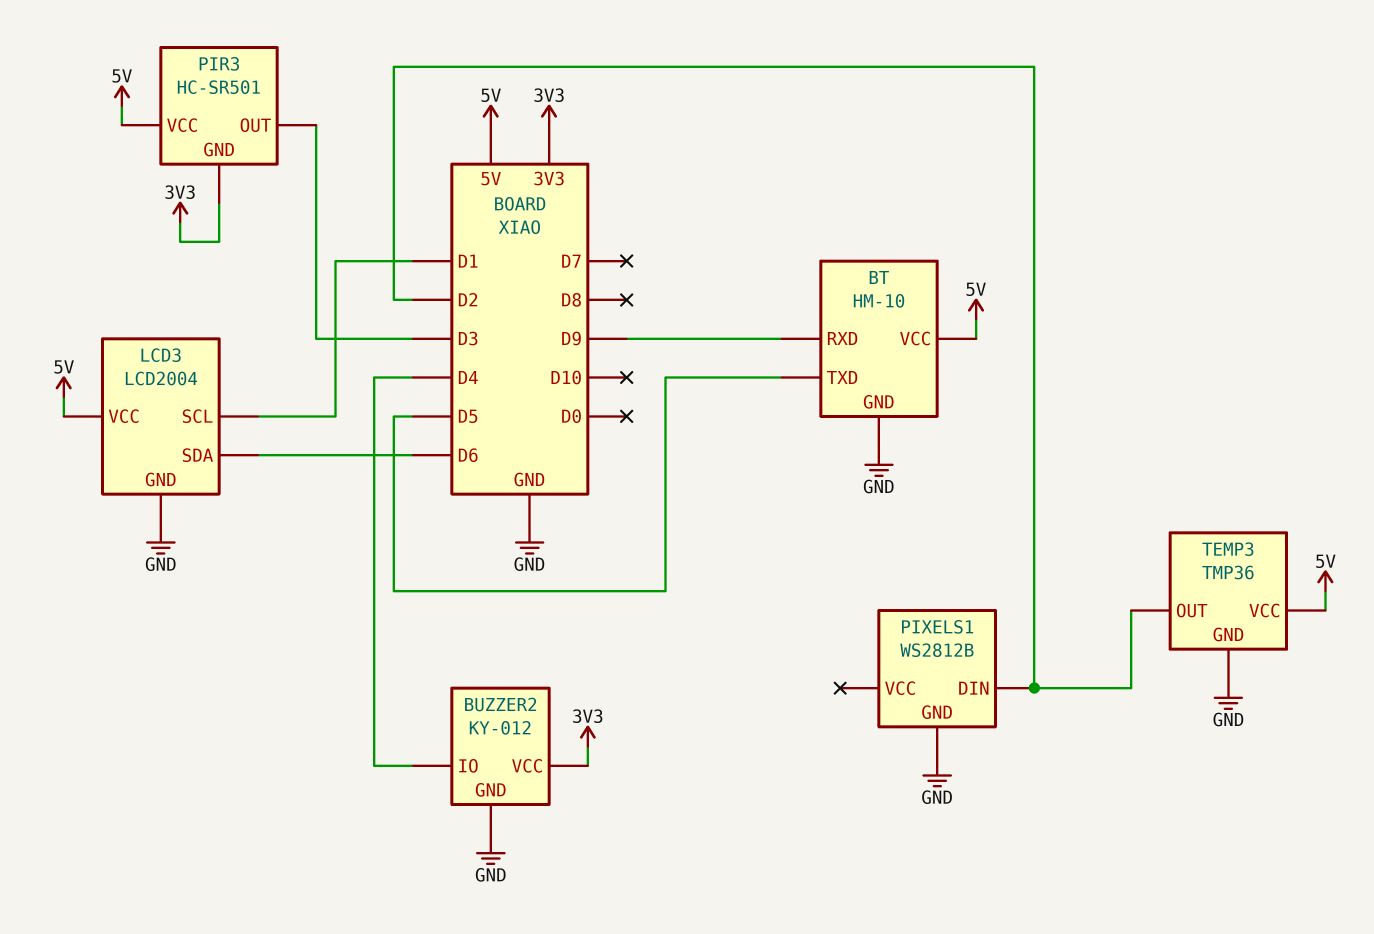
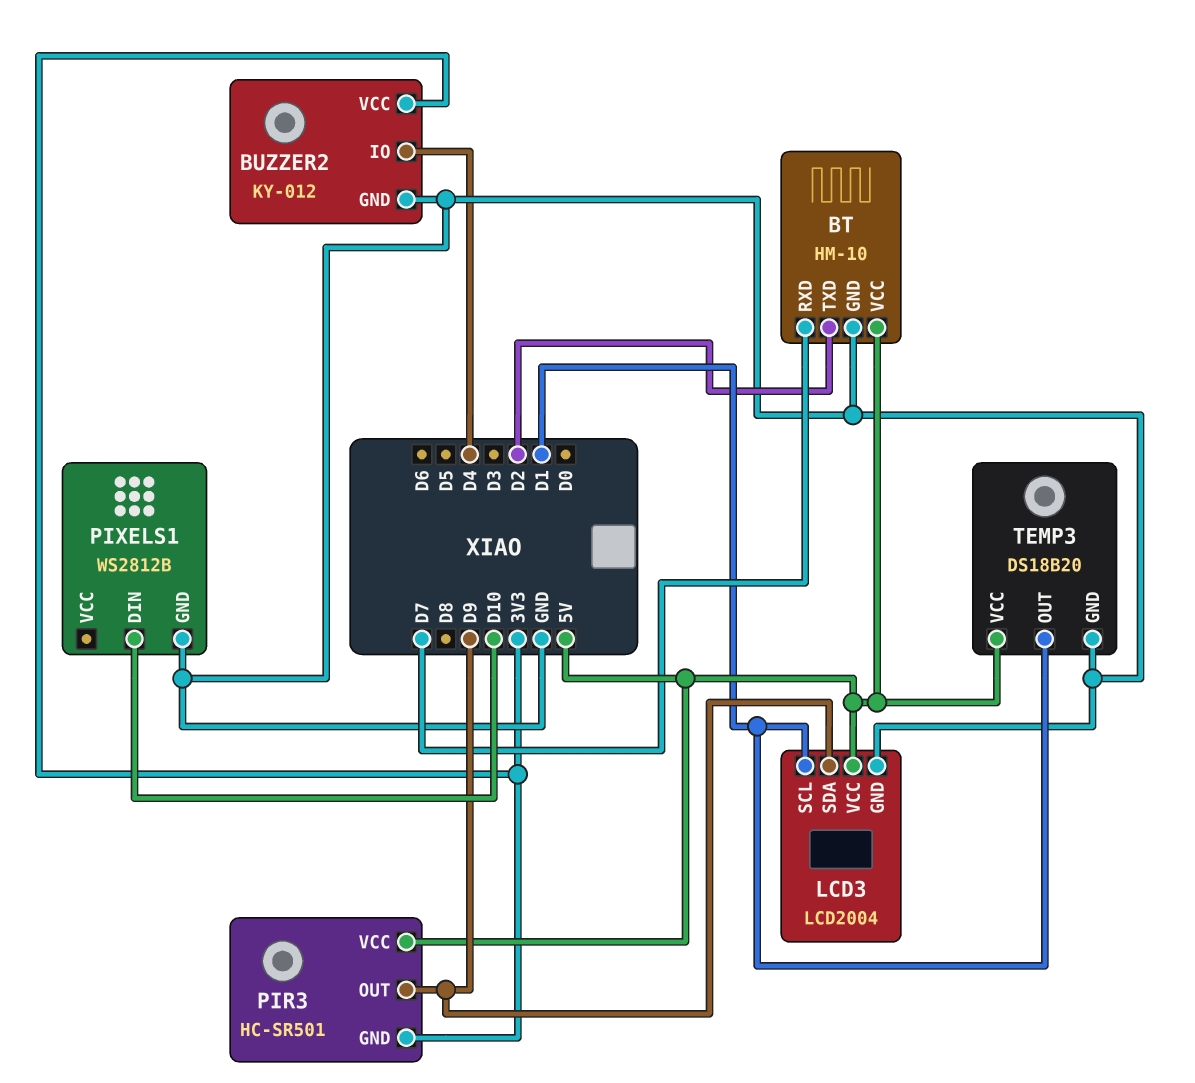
BT pin RXD: D9 -> D7
BT pin TXD: D5 -> D2
LCD3 pin SDA: D6 -> D9
PIR3 pin OUT: D3 -> D9
PIXELS1 pin DIN: D2 -> D10
TEMP3: TMP36 -> DS18B20
TEMP3 pin OUT: D2 -> D1

